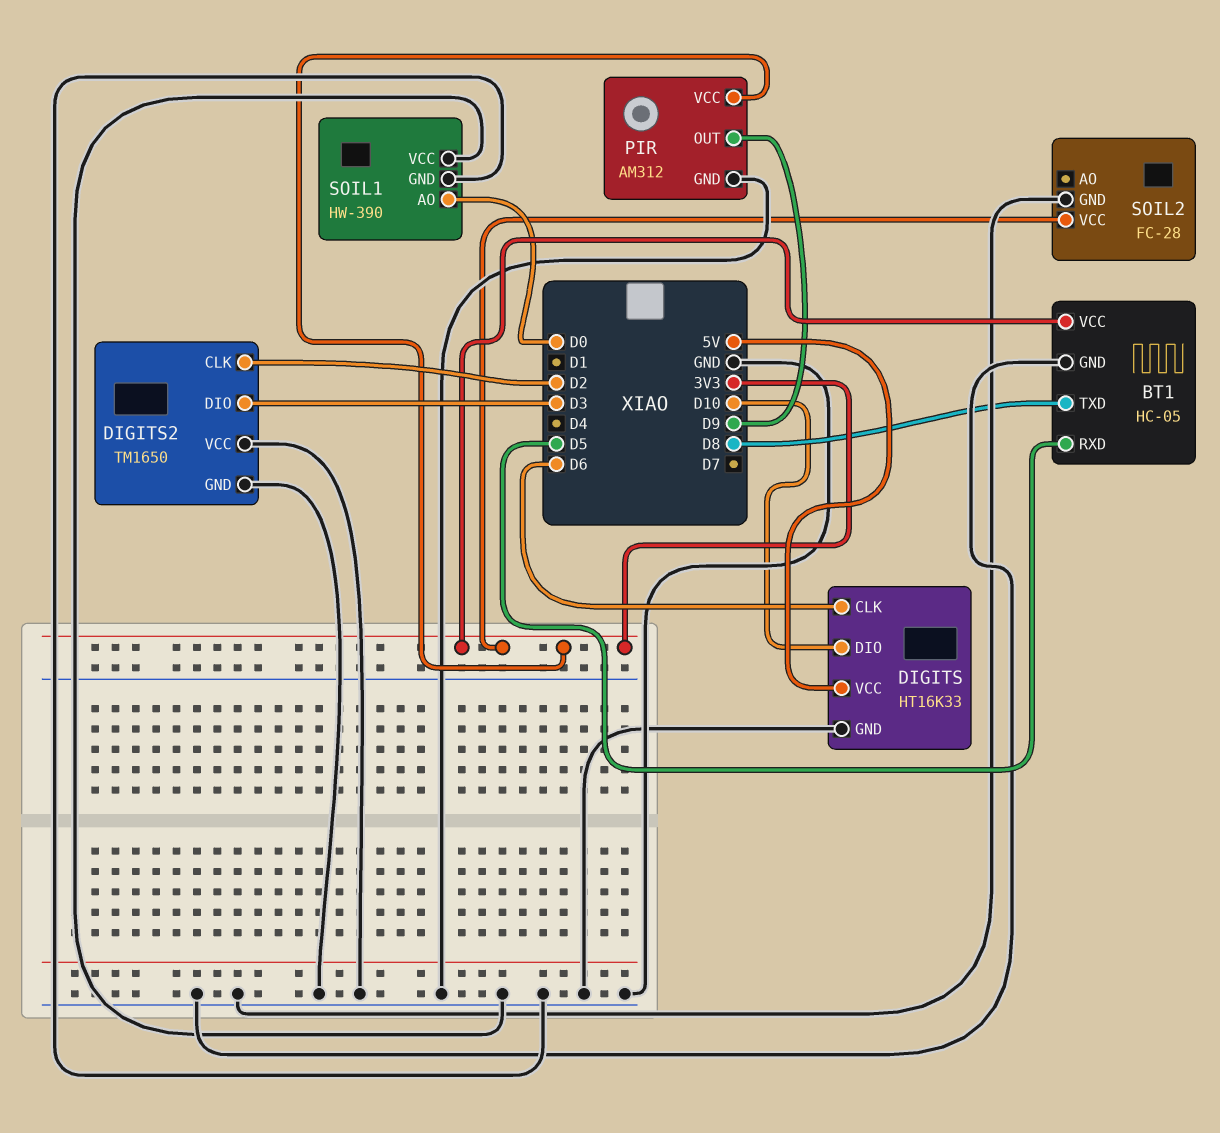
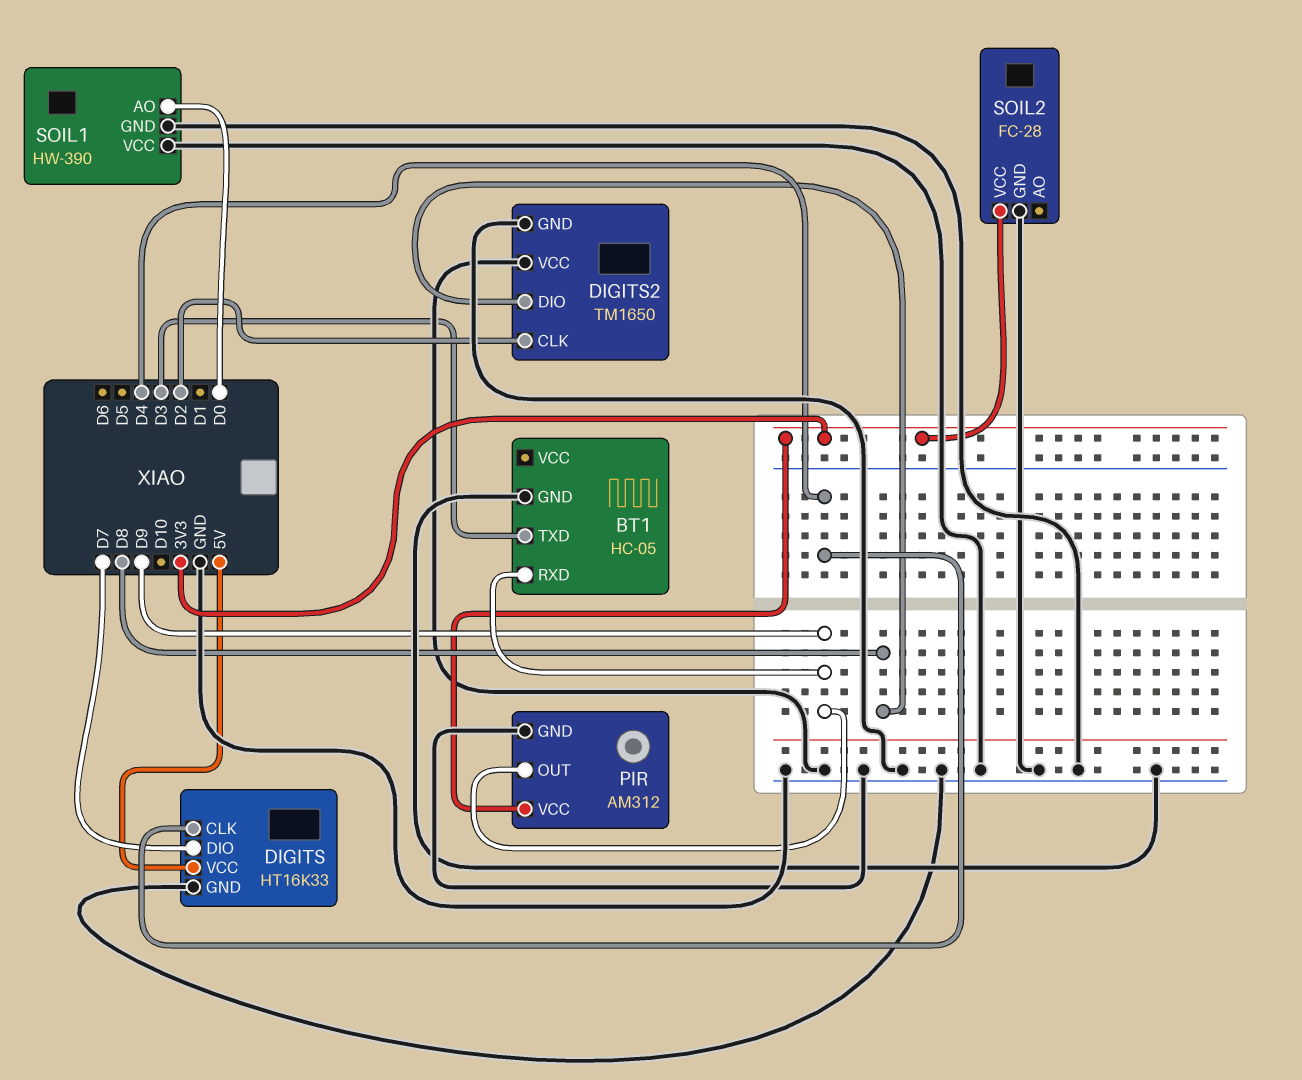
BT1 pin RXD: D5 -> D9
BT1 pin TXD: D8 -> D3
BT1 pin VCC: 3V3 -> none
DIGITS pin CLK: D6 -> D4
DIGITS pin DIO: D10 -> D7
DIGITS2 pin DIO: D3 -> D8

